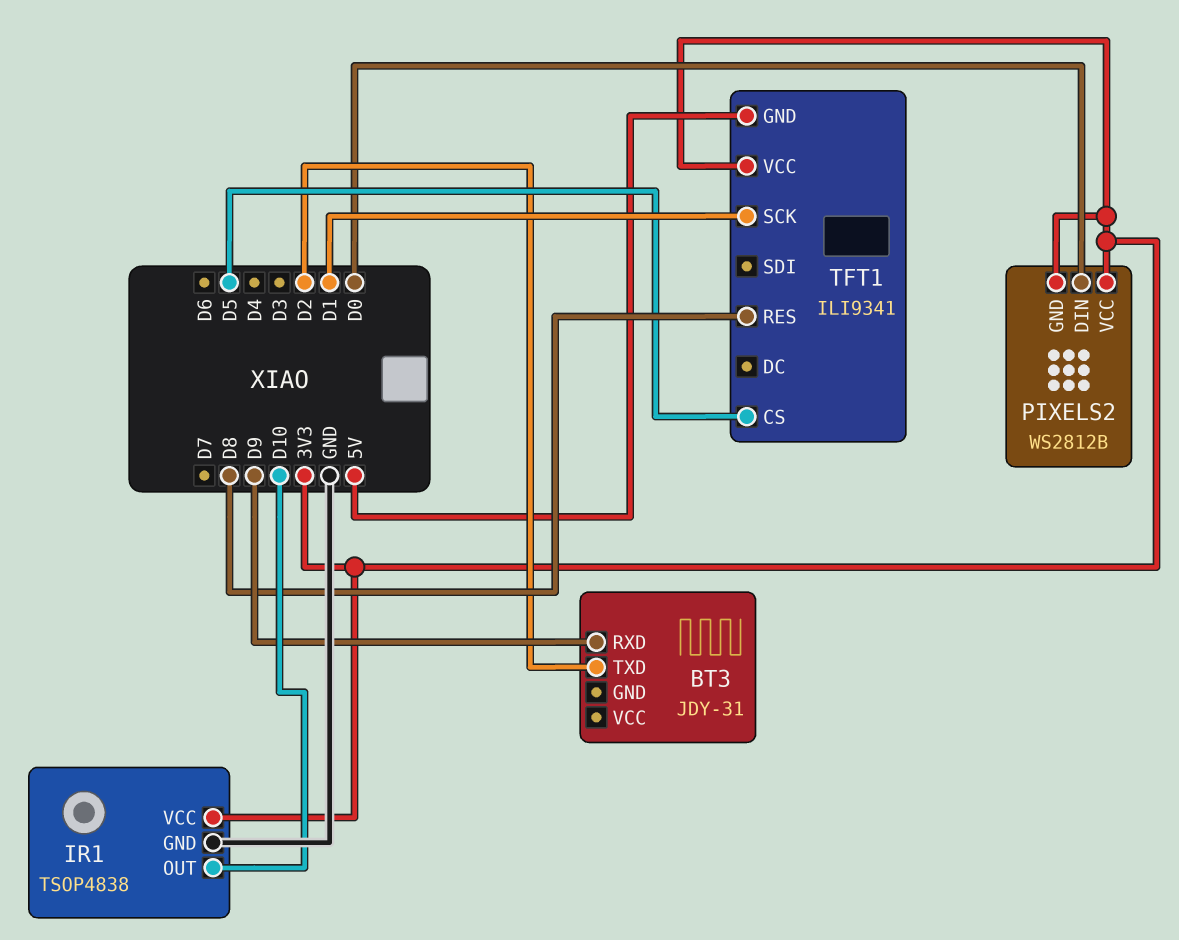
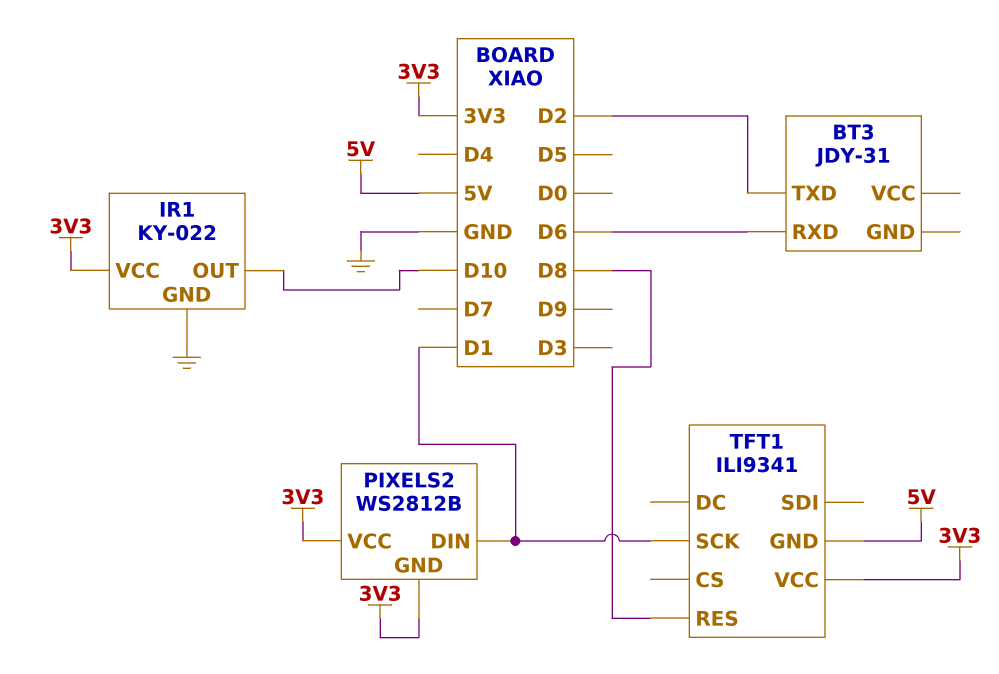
BT3 pin RXD: D9 -> D6
IR1: TSOP4838 -> KY-022
PIXELS2 pin DIN: D0 -> D1
TFT1 pin CS: D5 -> none

